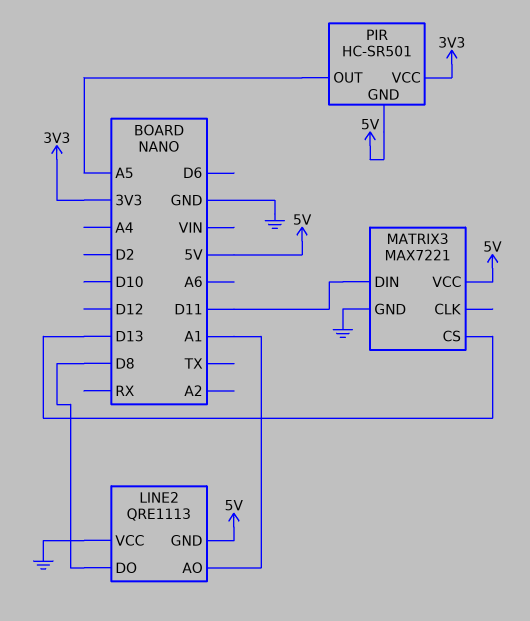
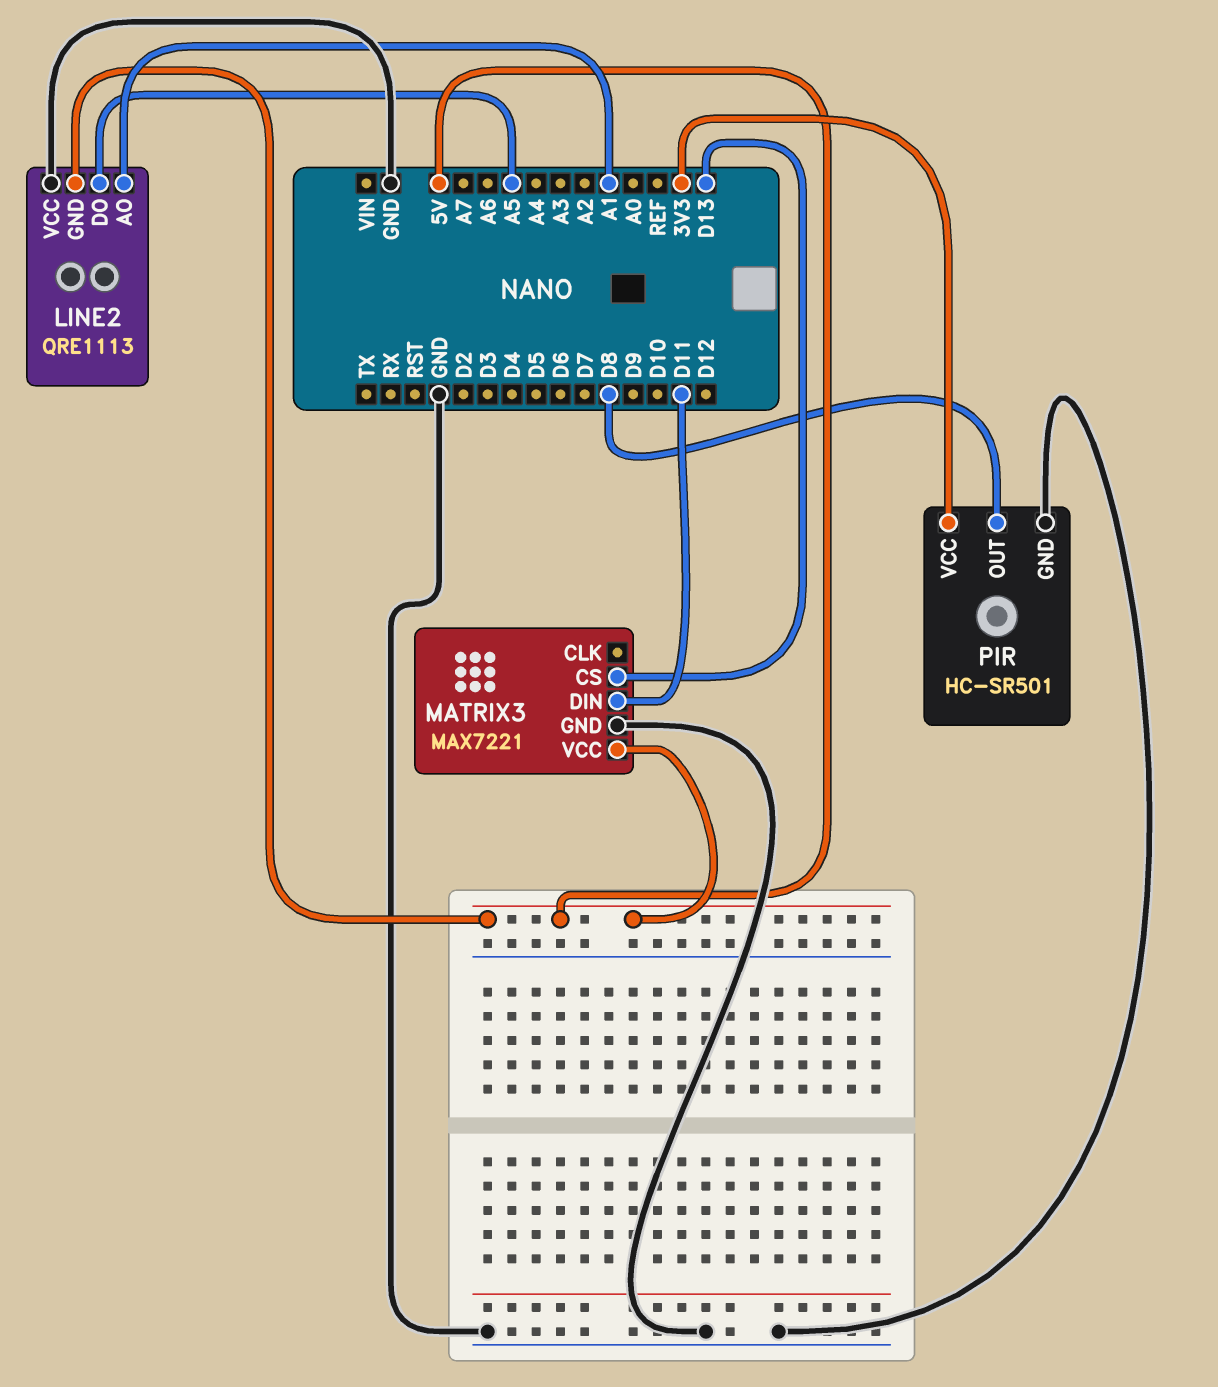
LINE2 pin DO: D8 -> A5
PIR pin GND: 5V -> GND
PIR pin OUT: A5 -> D8

